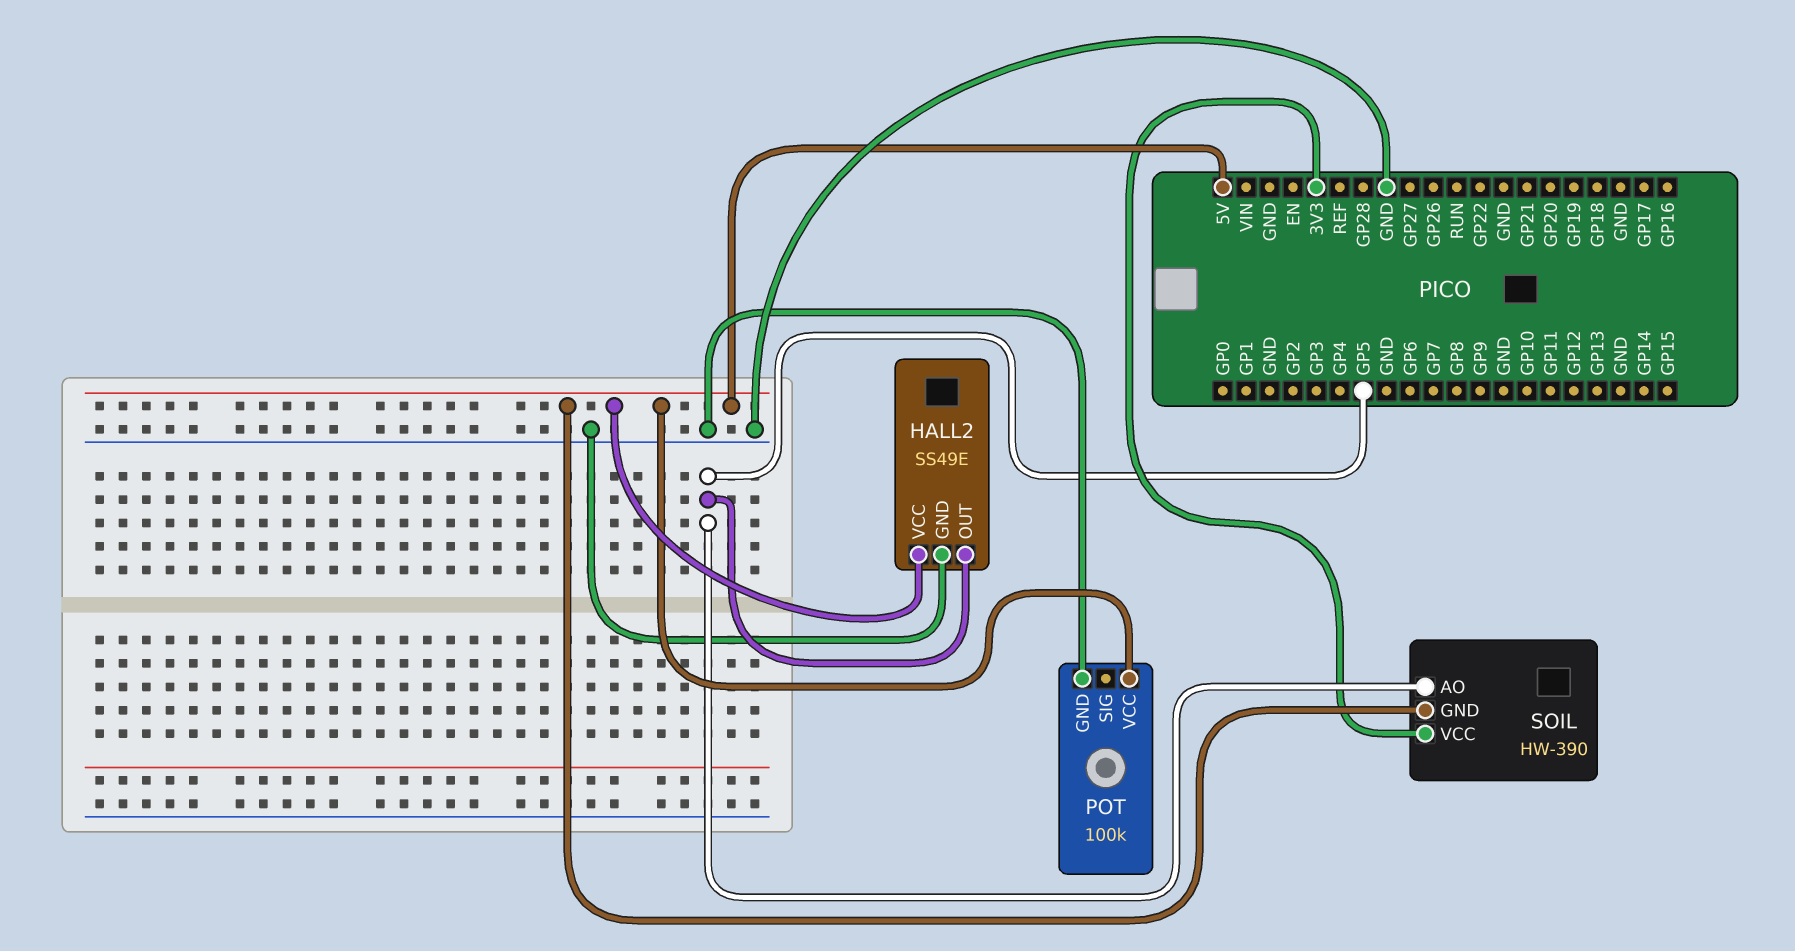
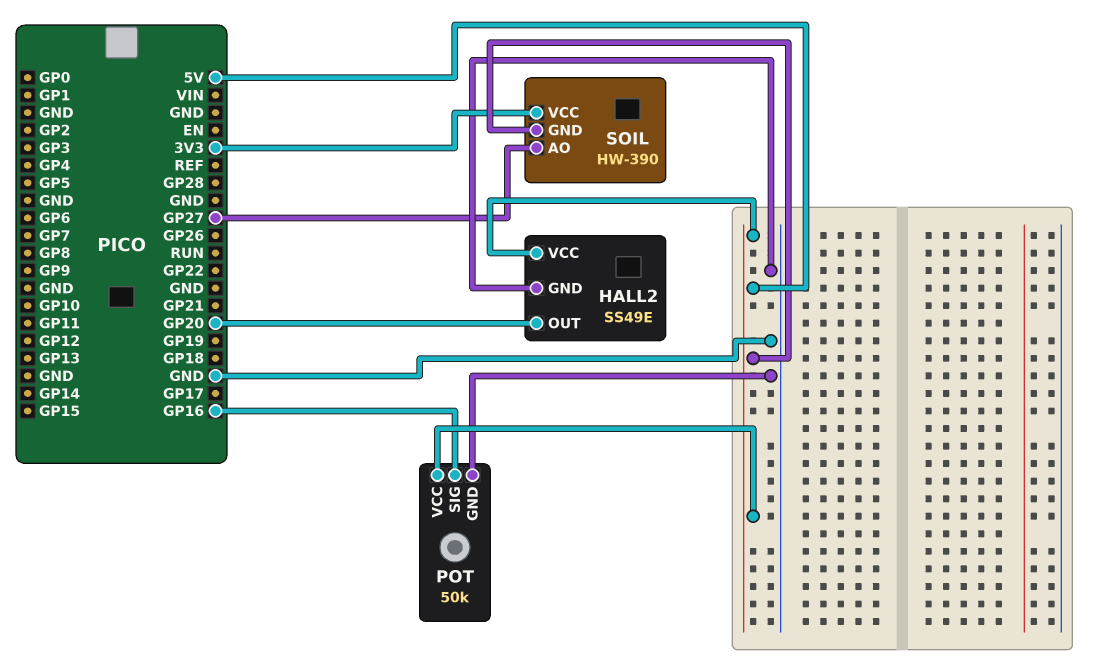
HALL2 pin OUT: GP5 -> GP20
POT: 100k -> 50k
POT pin SIG: none -> GP16
SOIL pin AO: GP5 -> GP27

